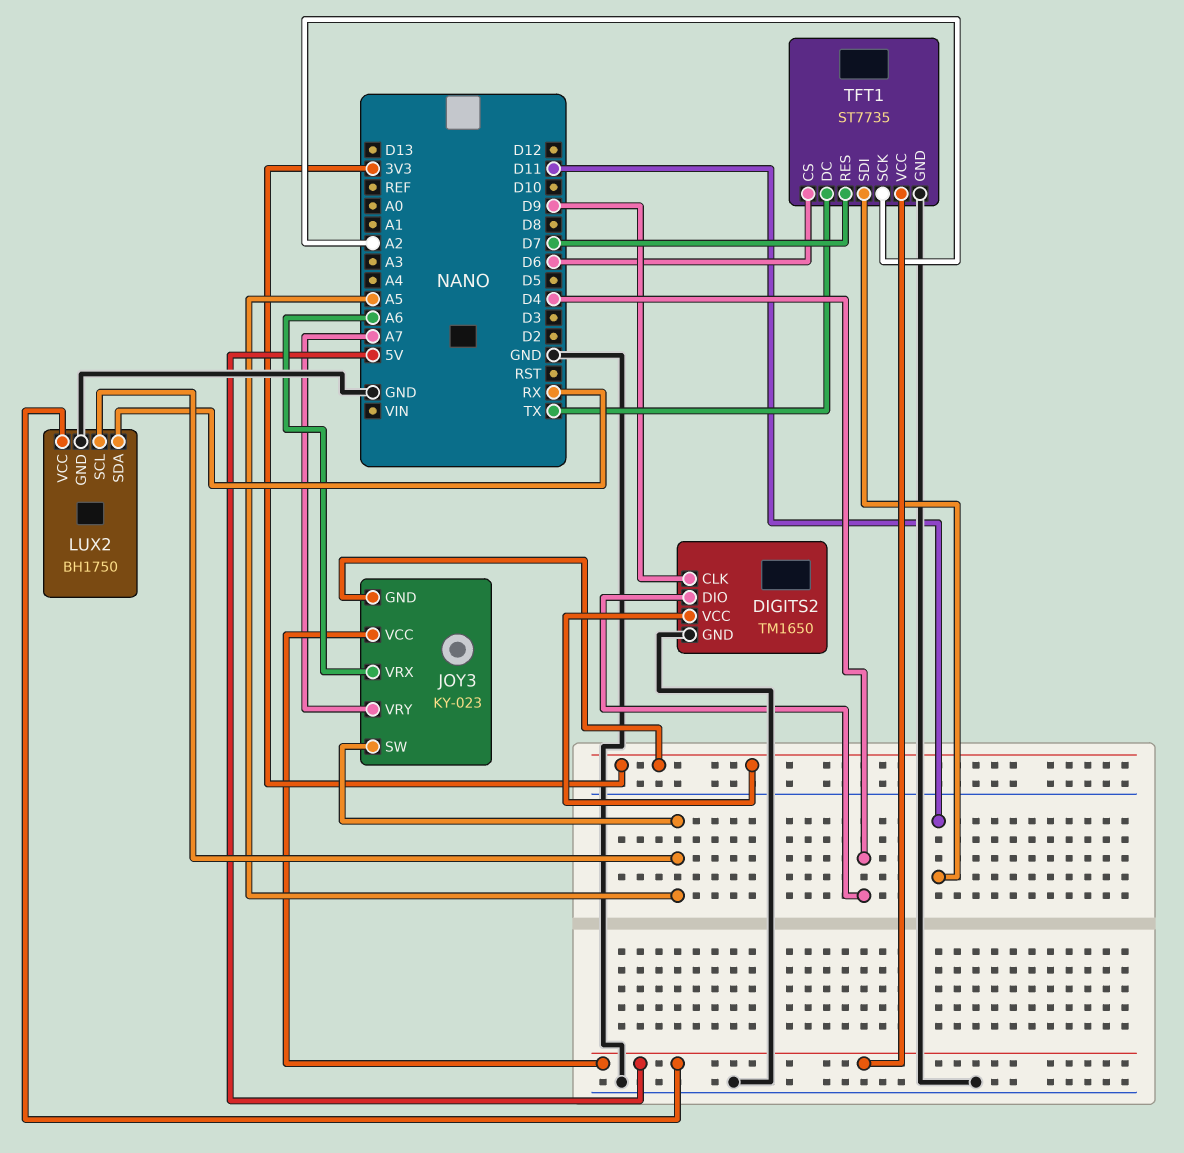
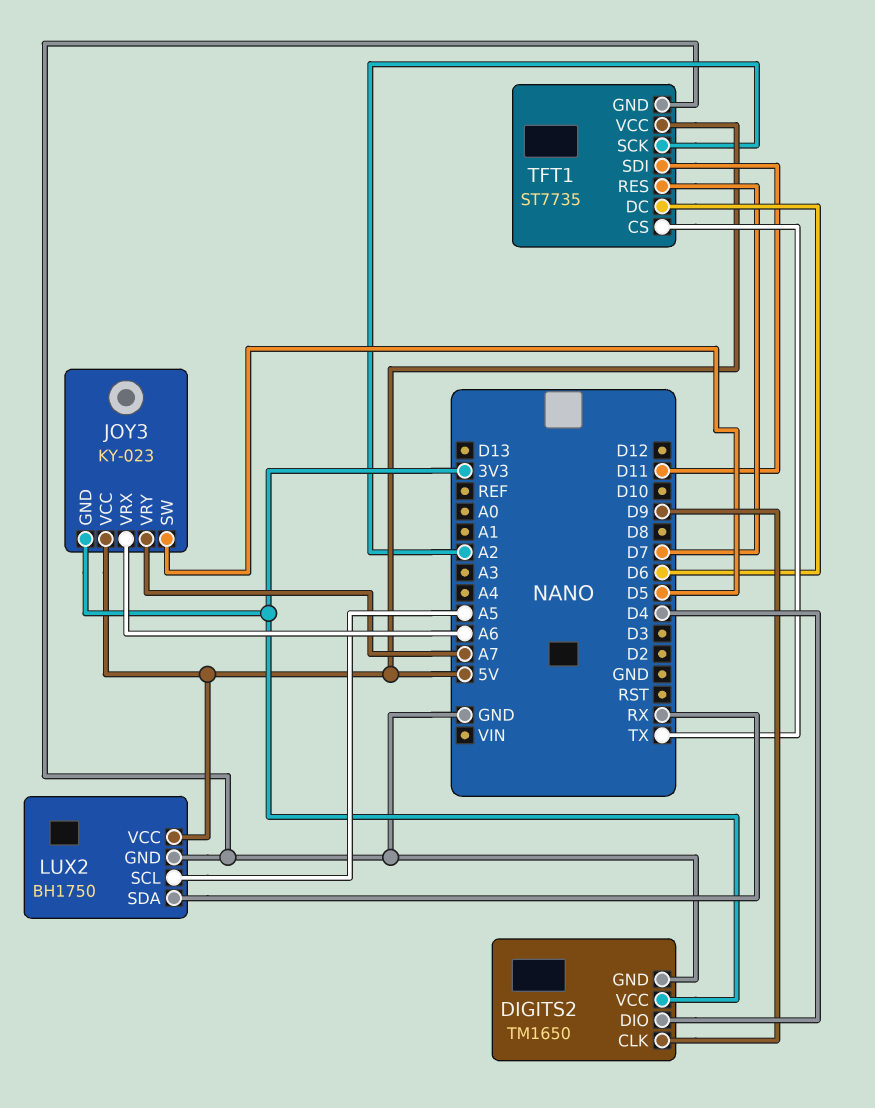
JOY3 pin SW: A5 -> D5
TFT1 pin CS: D6 -> TX
TFT1 pin DC: TX -> D6

